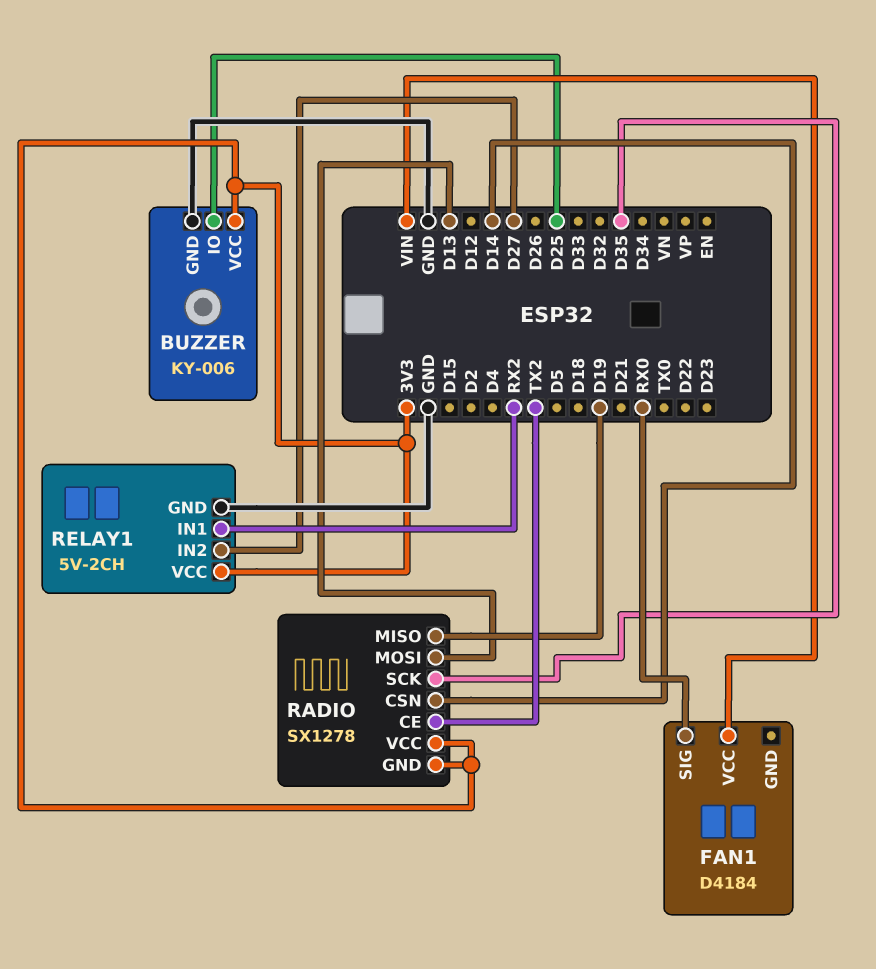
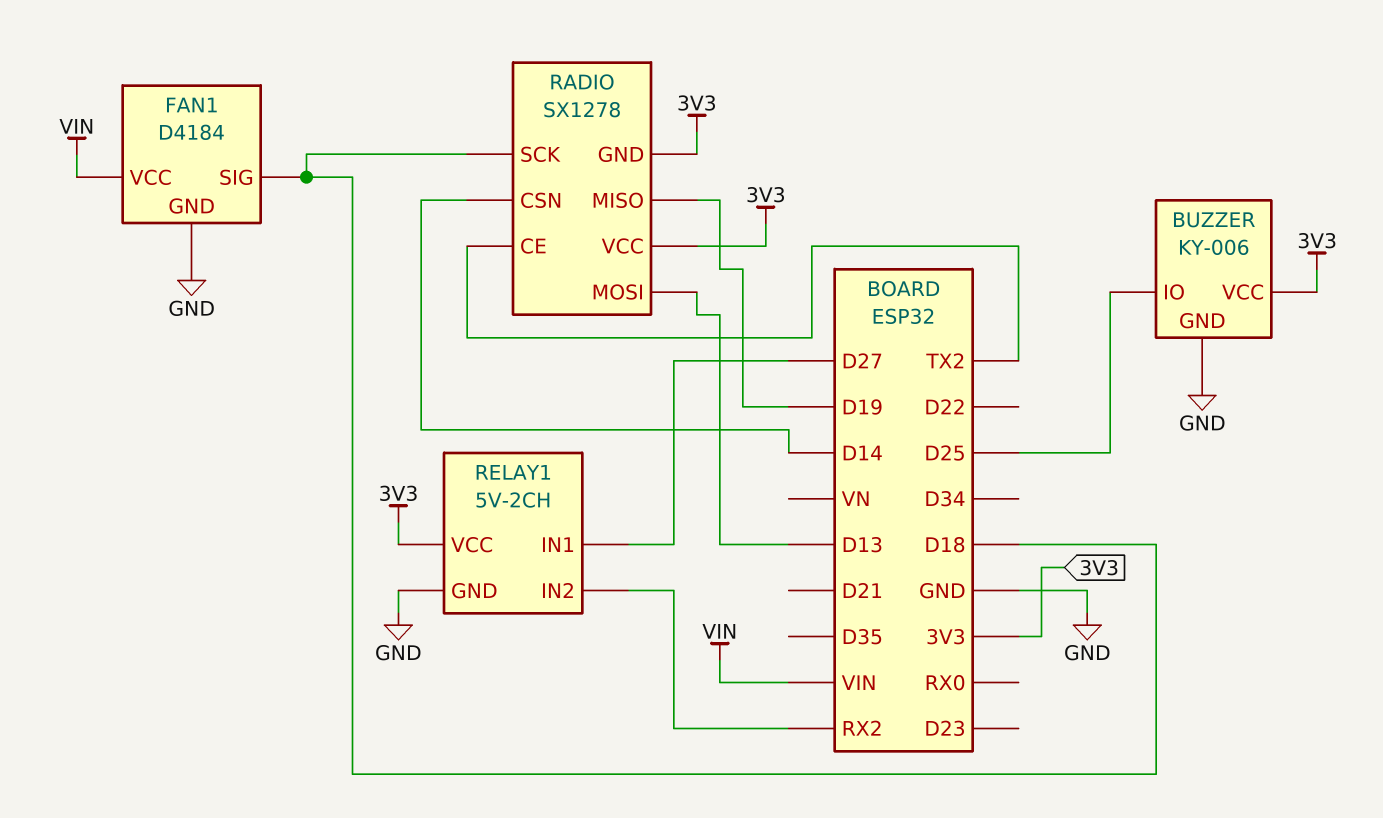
FAN1 pin GND: none -> GND
FAN1 pin SIG: RX0 -> D18
RADIO pin SCK: D35 -> D18
RELAY1 pin IN1: RX2 -> D27
RELAY1 pin IN2: D27 -> RX2

